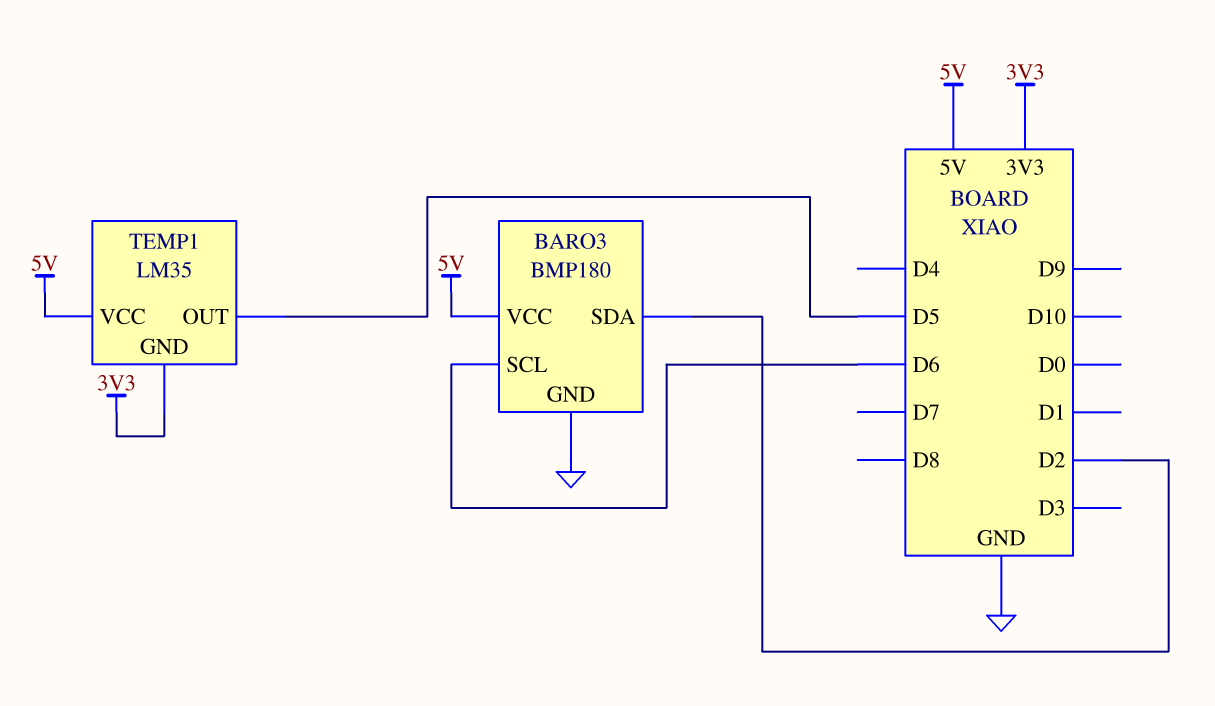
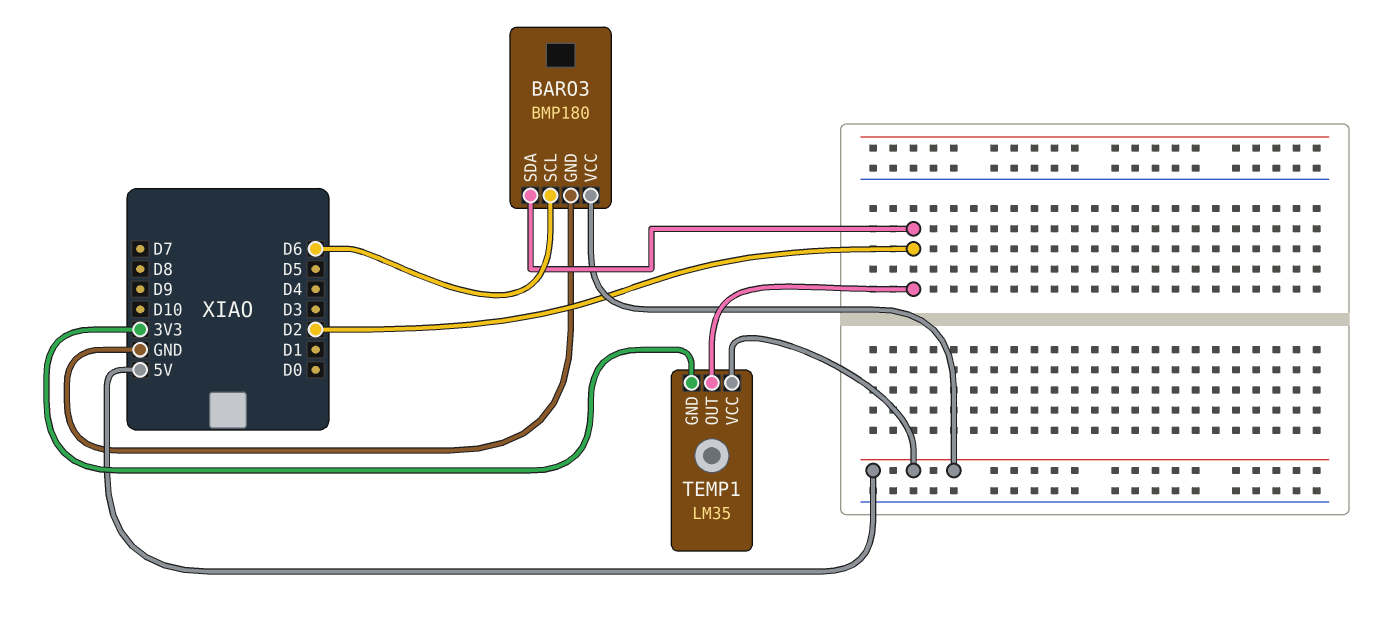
TEMP1 pin OUT: D5 -> D2

